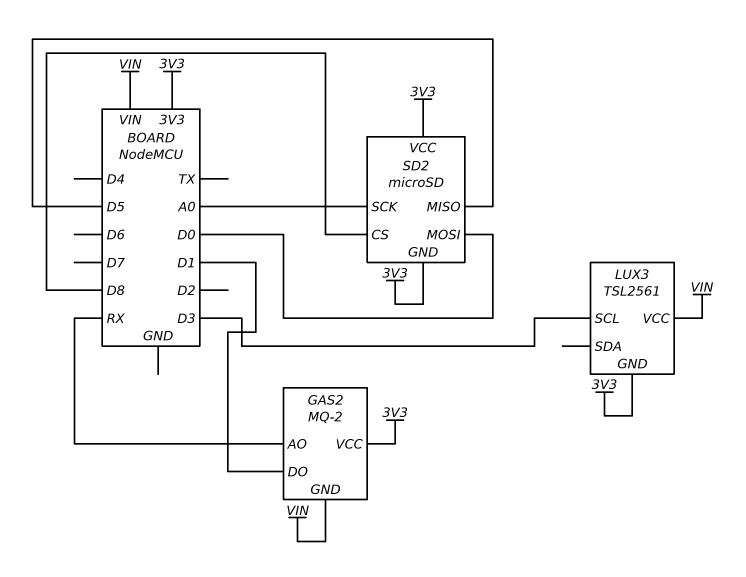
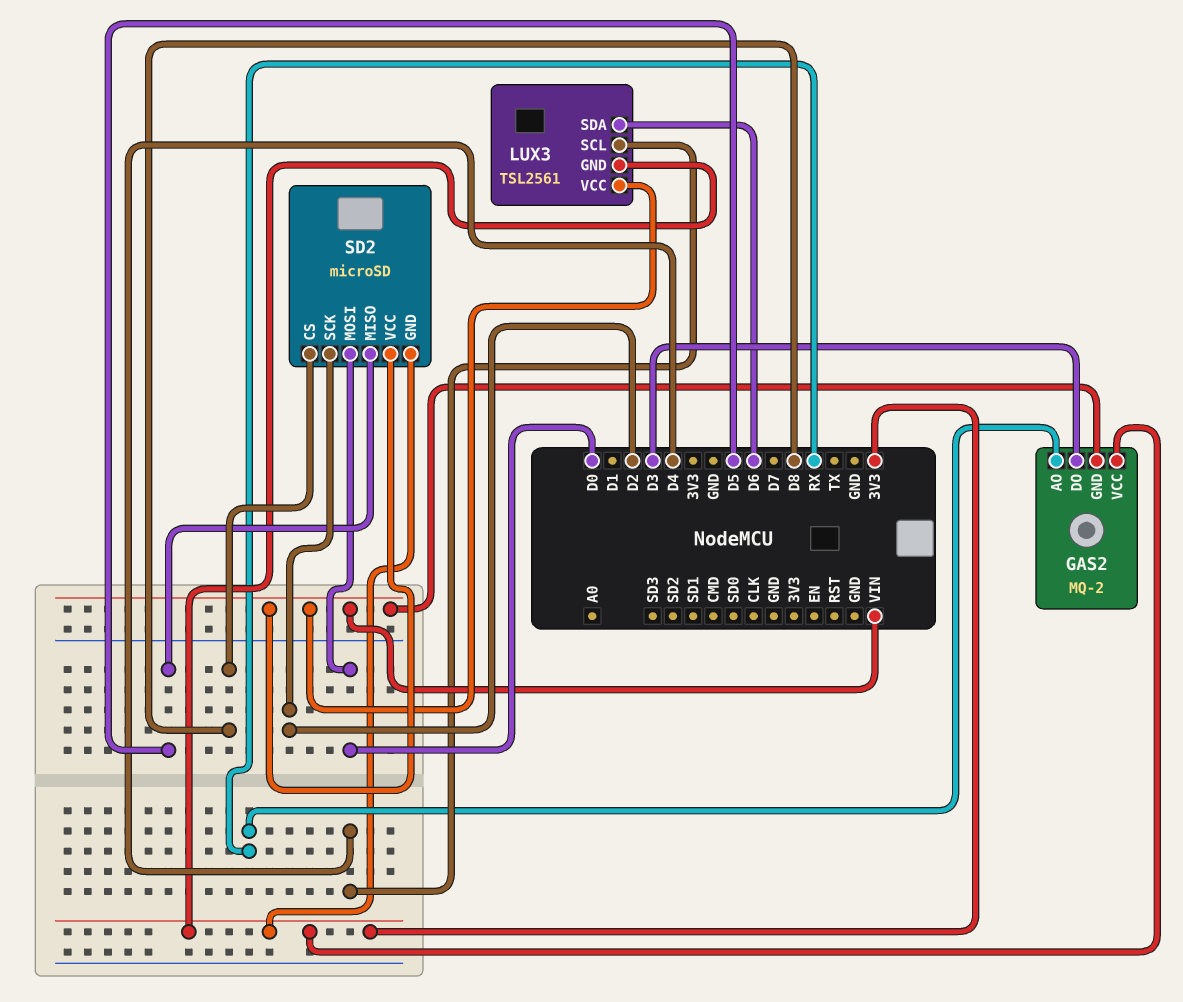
GAS2 pin DO: D1 -> D3
LUX3 pin SCL: D3 -> D4
LUX3 pin SDA: none -> D6
SD2 pin SCK: A0 -> D2
SD2 pin VCC: 3V3 -> VIN

